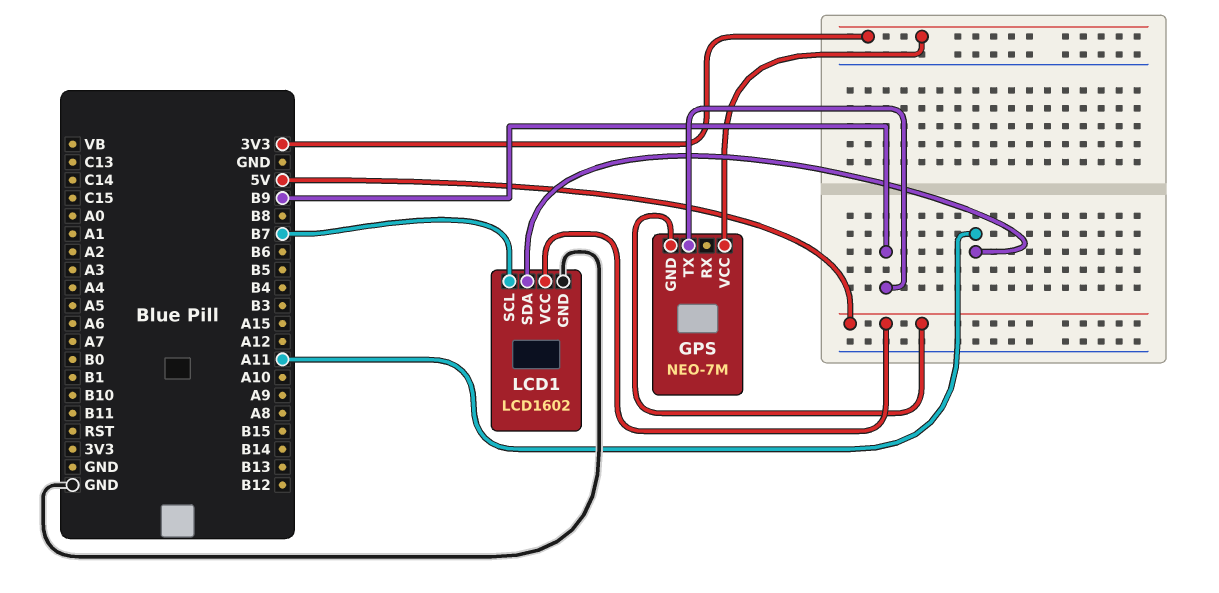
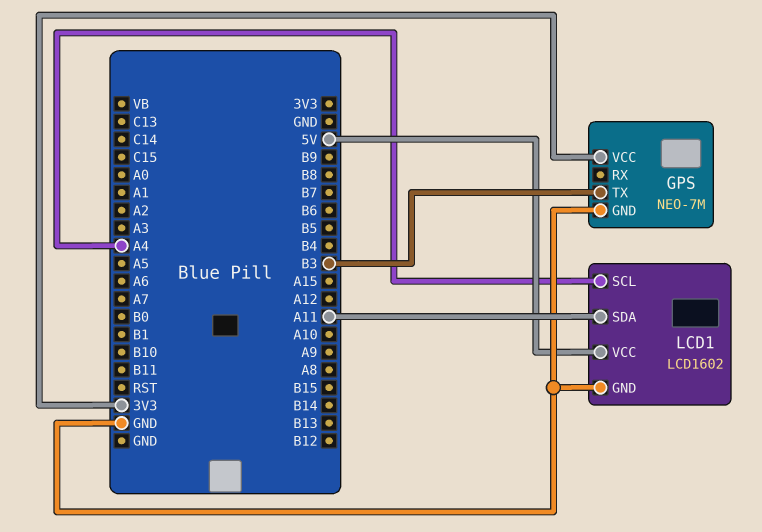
GPS pin GND: 5V -> GND
GPS pin TX: B9 -> B3
LCD1 pin SCL: B7 -> A4

